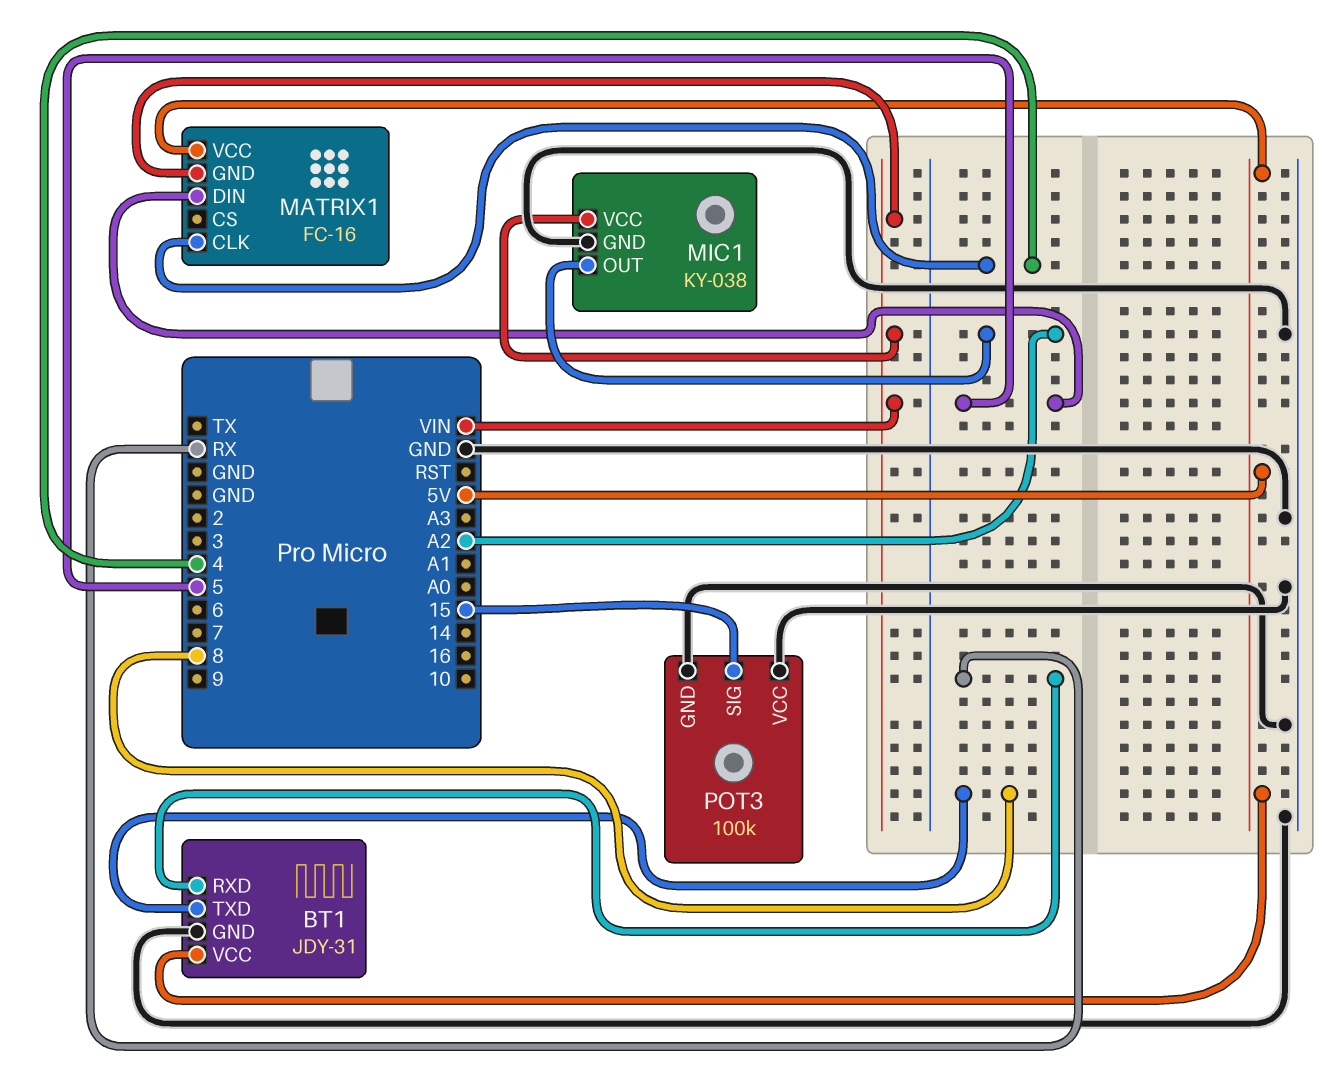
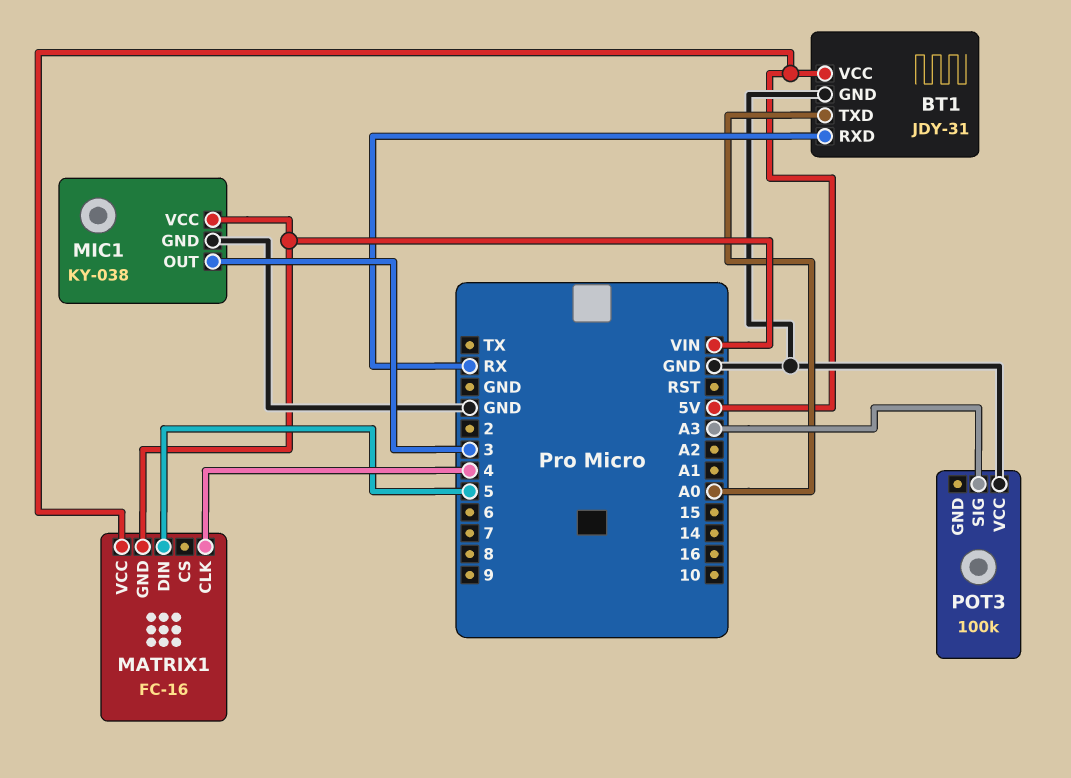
BT1 pin TXD: 8 -> A0
MIC1 pin OUT: A2 -> 3
POT3 pin GND: GND -> none
POT3 pin SIG: 15 -> A3

